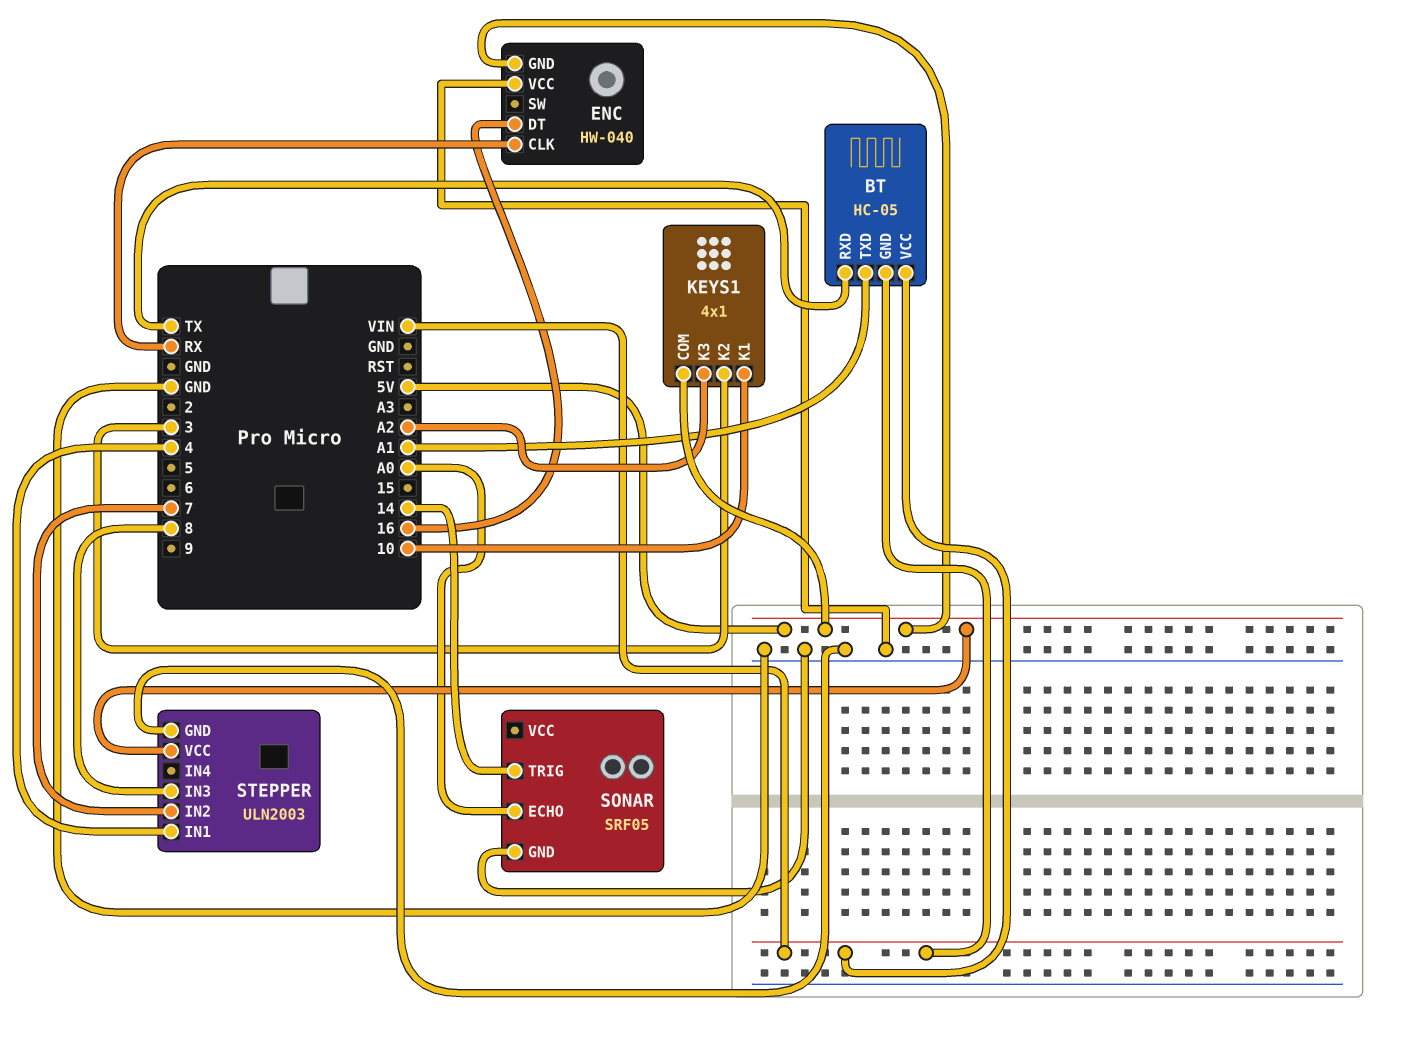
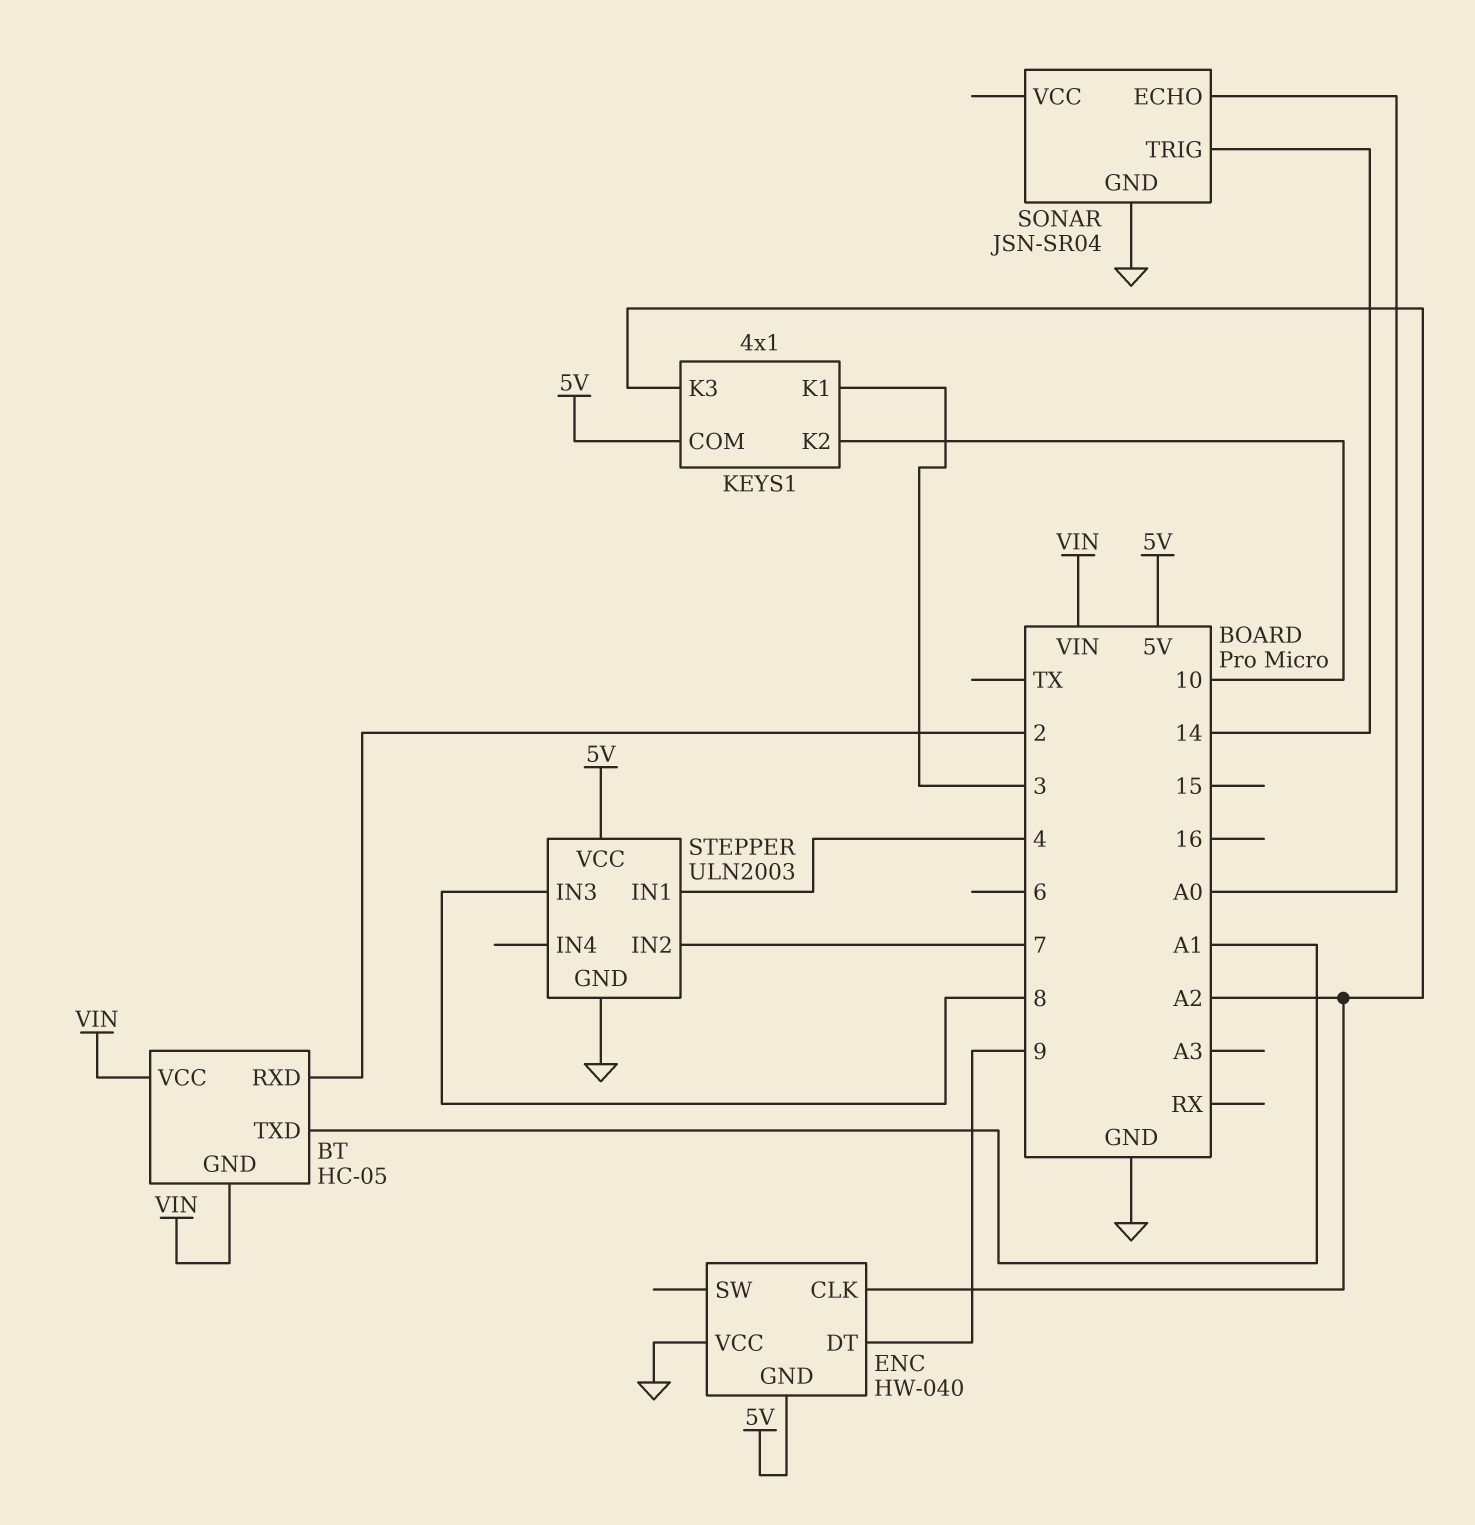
BT pin RXD: TX -> 2
ENC pin CLK: RX -> A2
ENC pin DT: 16 -> 9
KEYS1 pin K1: 10 -> 3
KEYS1 pin K2: 3 -> 10
SONAR: SRF05 -> JSN-SR04

